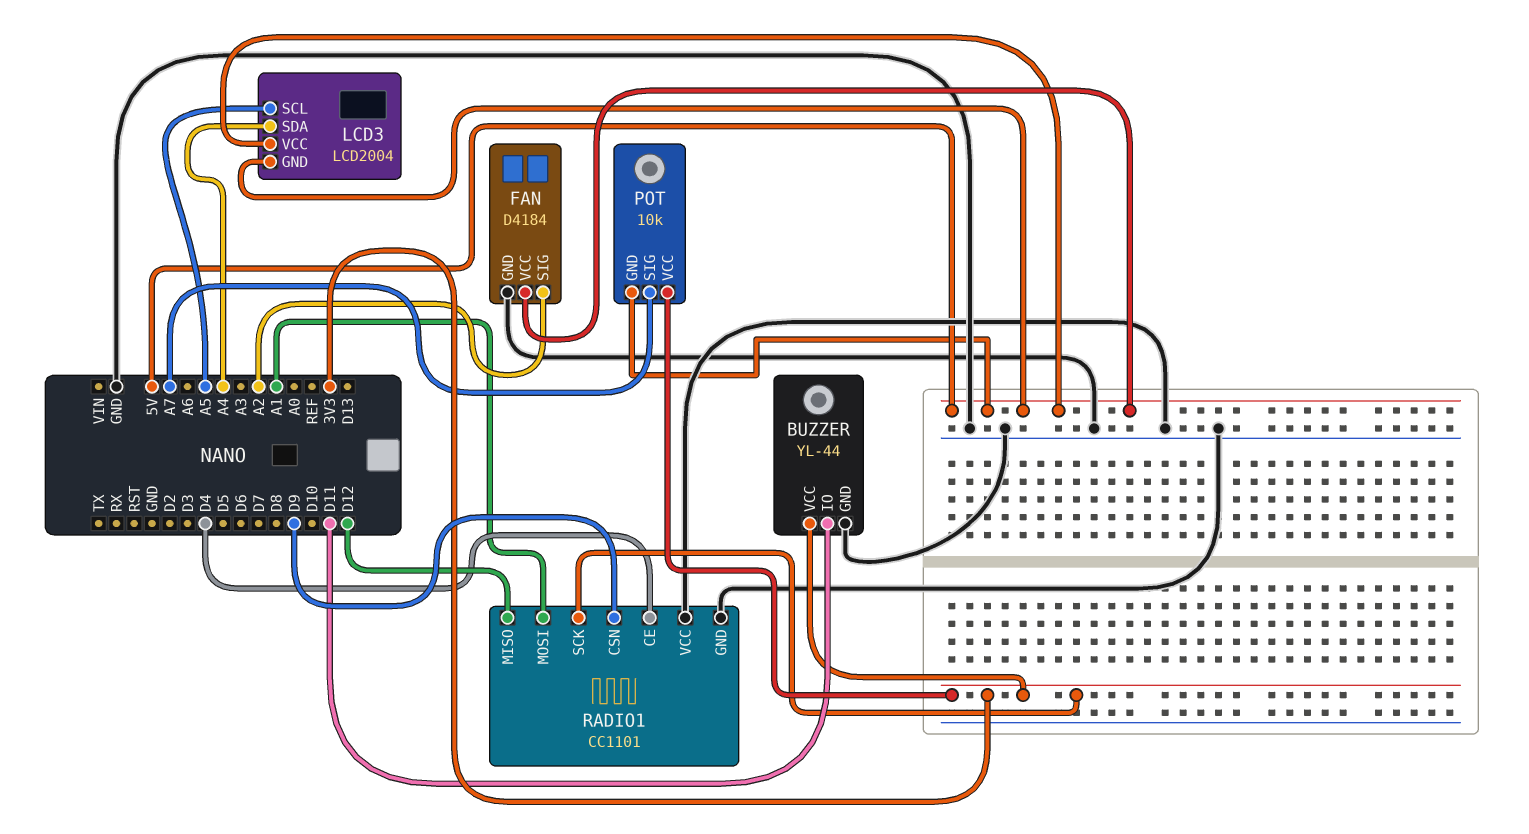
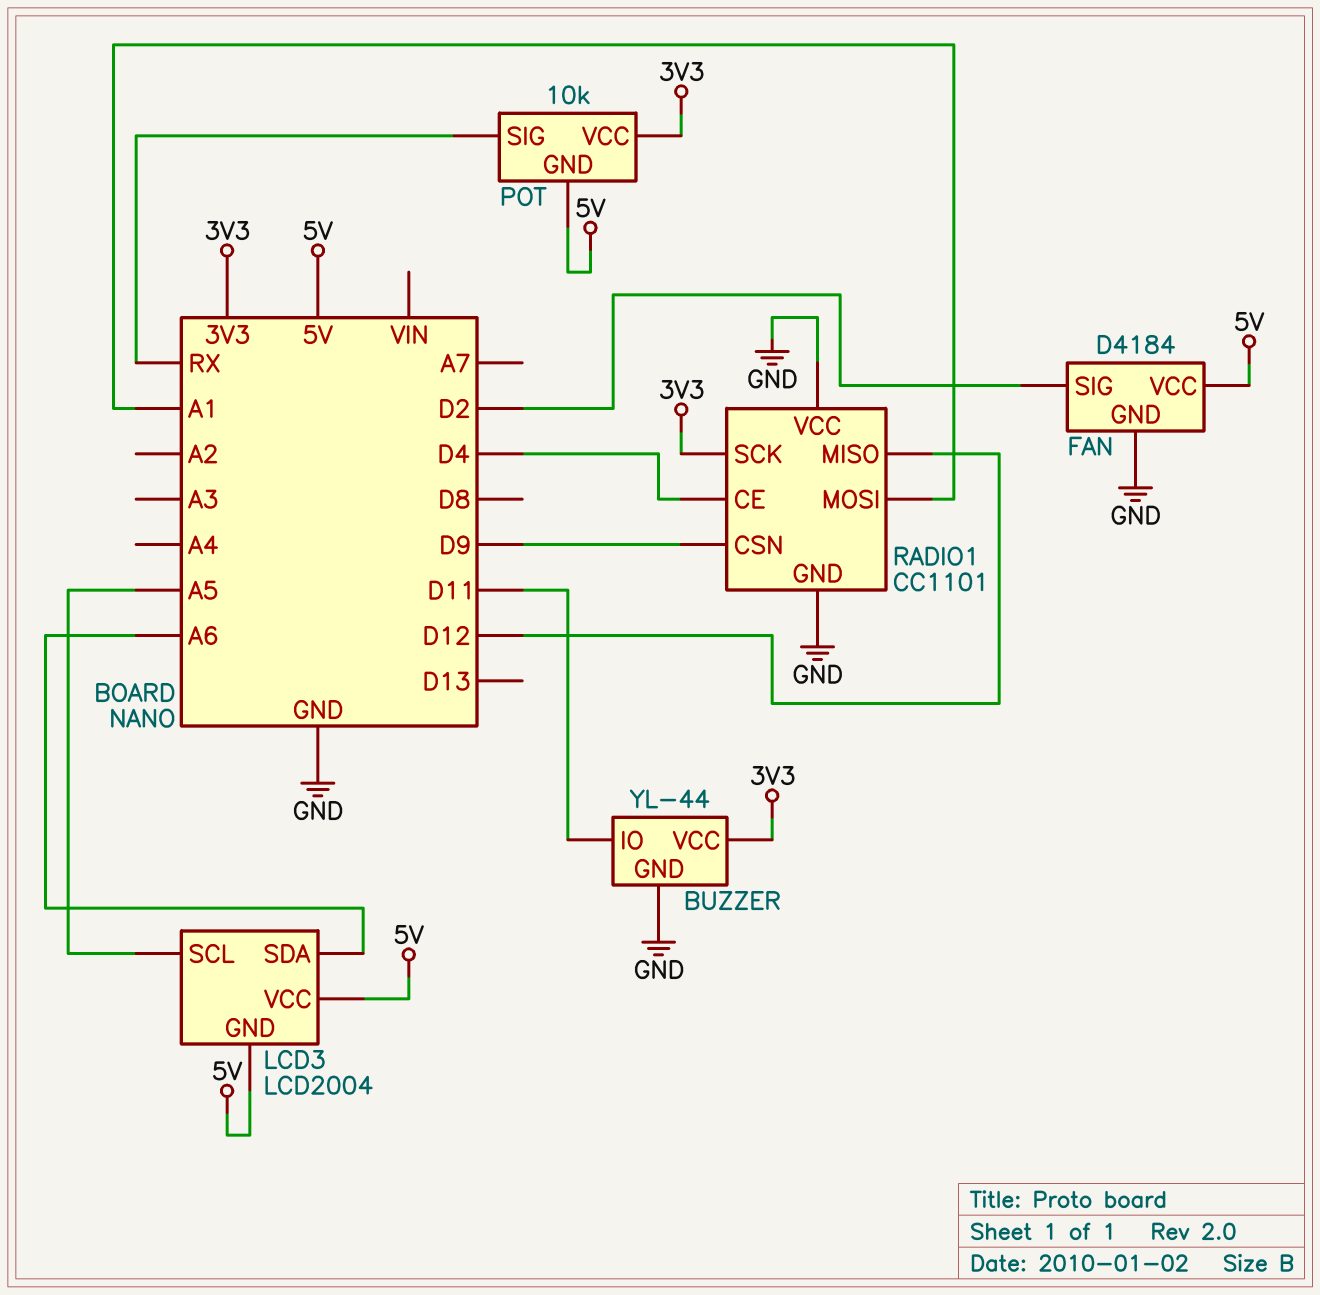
FAN pin SIG: A2 -> D2
LCD3 pin SDA: A4 -> A6
POT pin SIG: A7 -> RX

